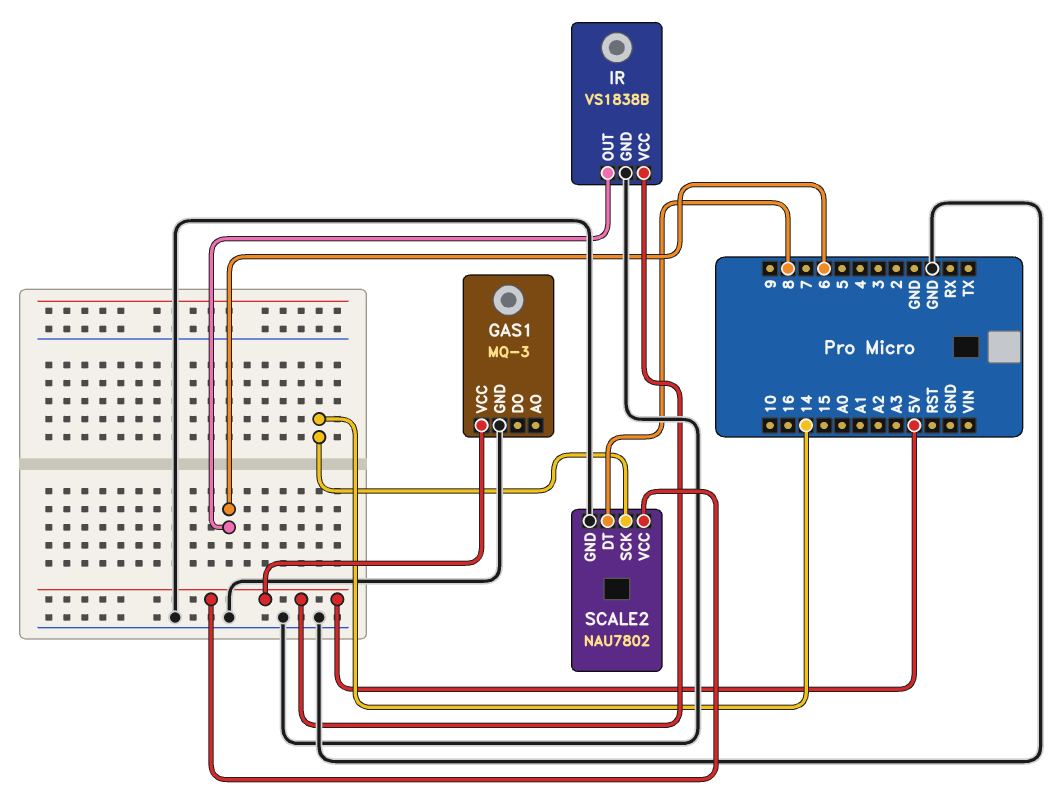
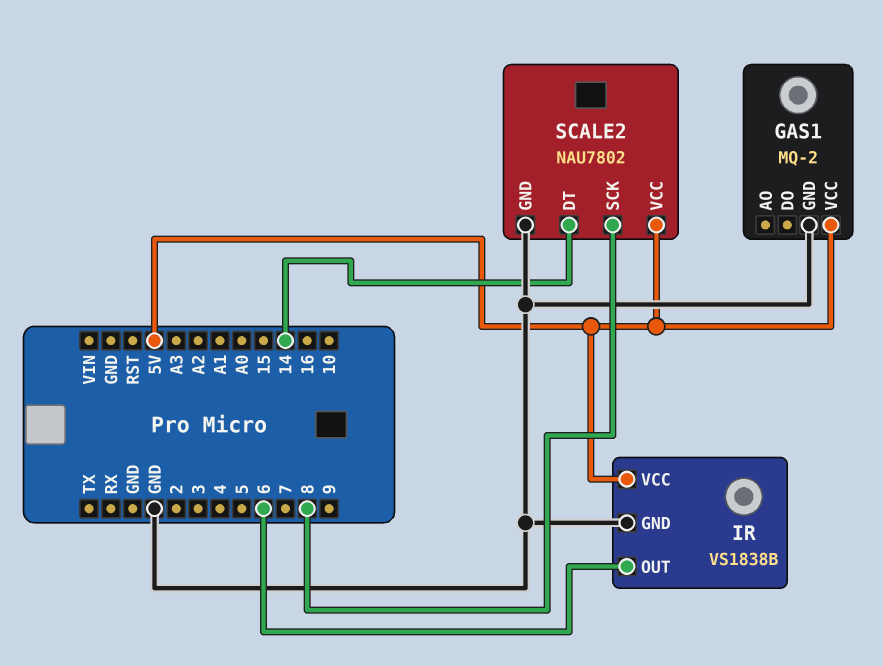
GAS1: MQ-3 -> MQ-2
SCALE2 pin DT: 8 -> 14
SCALE2 pin SCK: 14 -> 8

